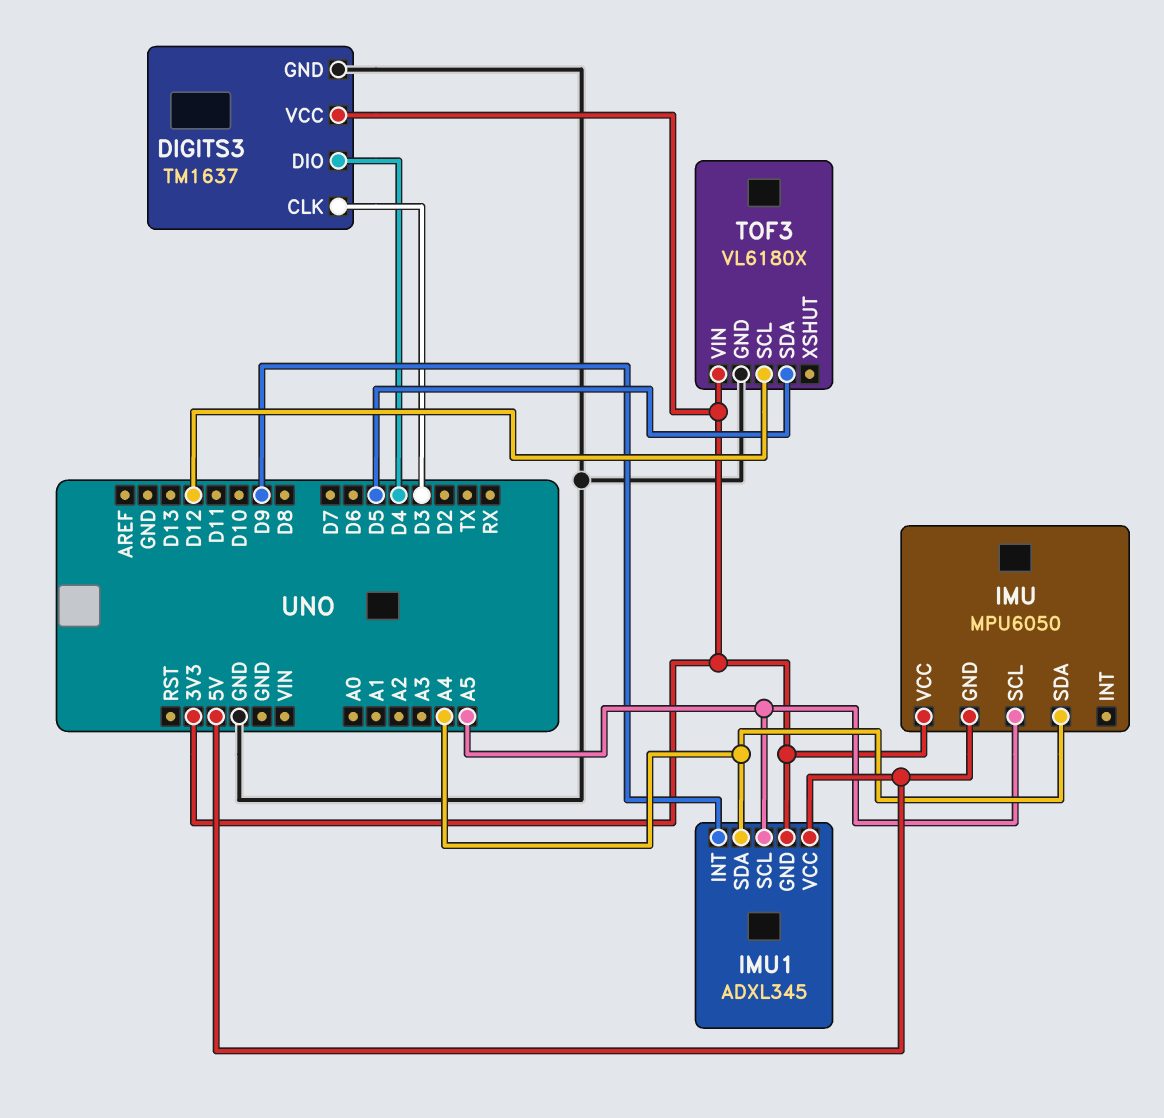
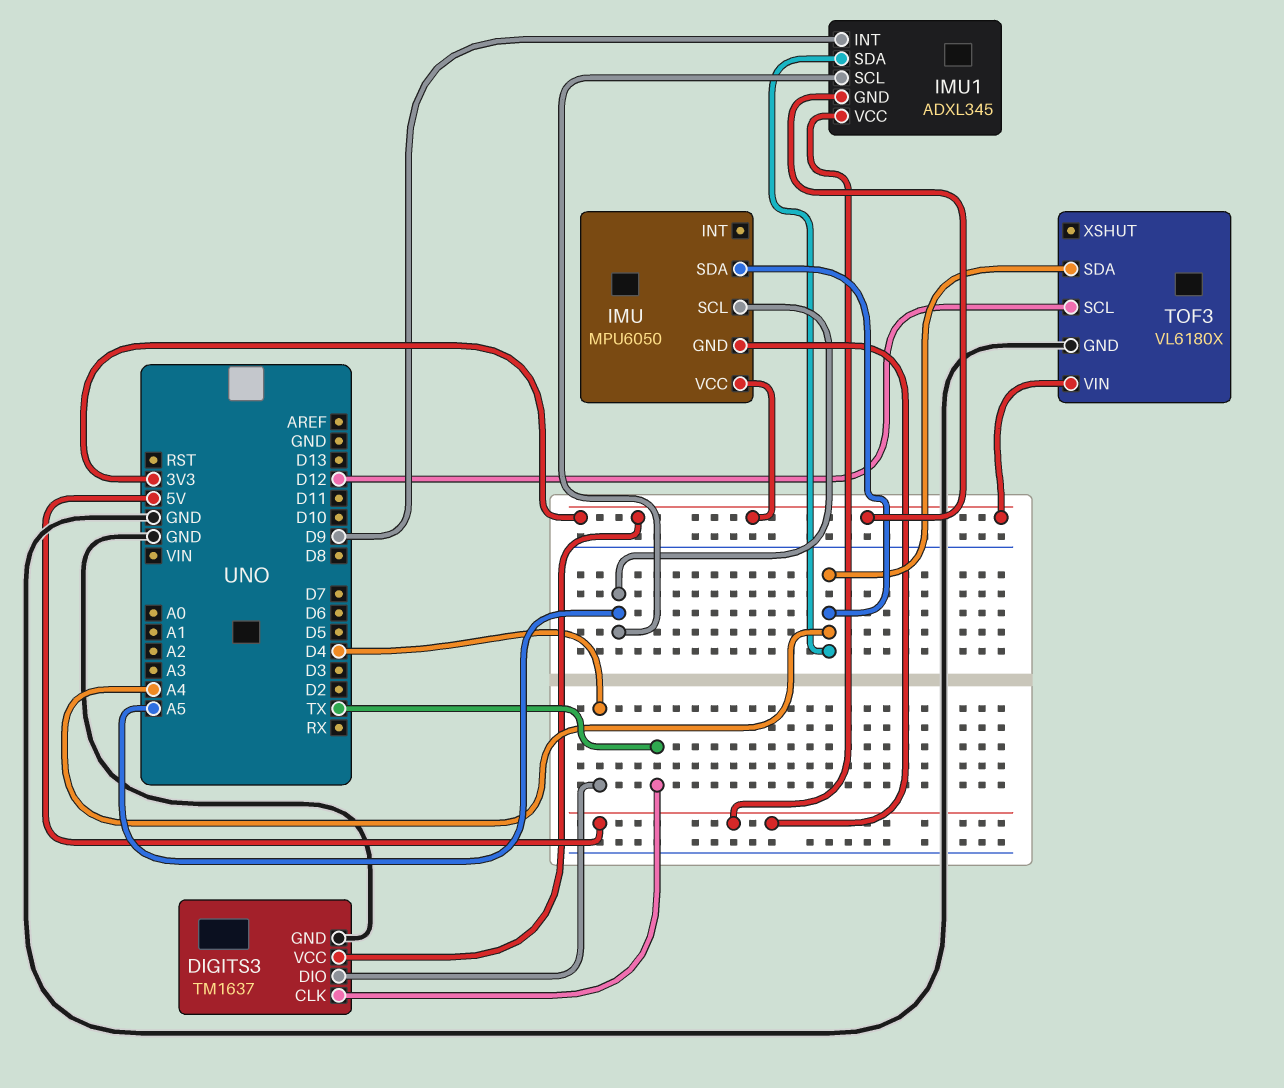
DIGITS3 pin CLK: D3 -> TX
TOF3 pin SDA: D5 -> A4

